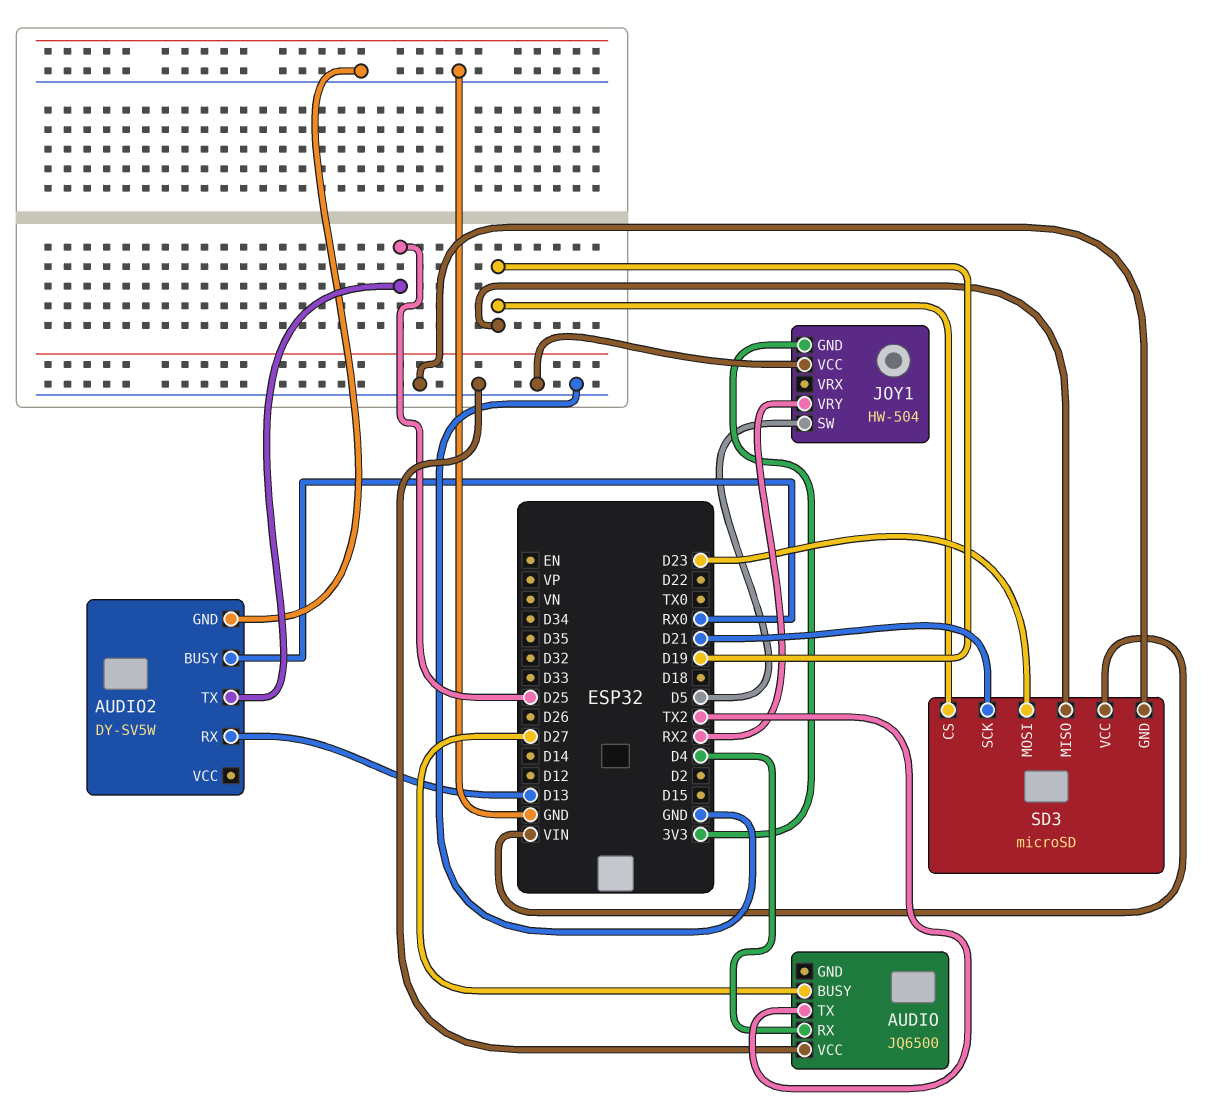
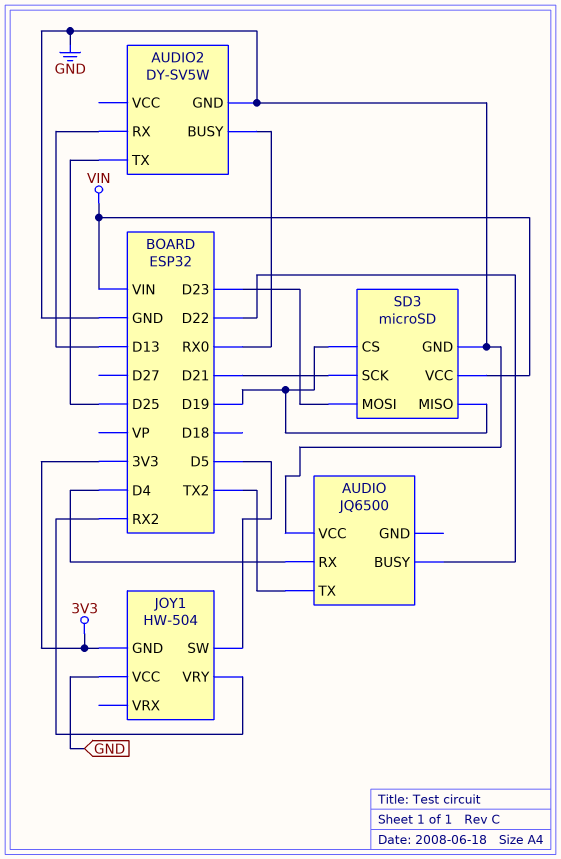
AUDIO pin BUSY: D27 -> D22

